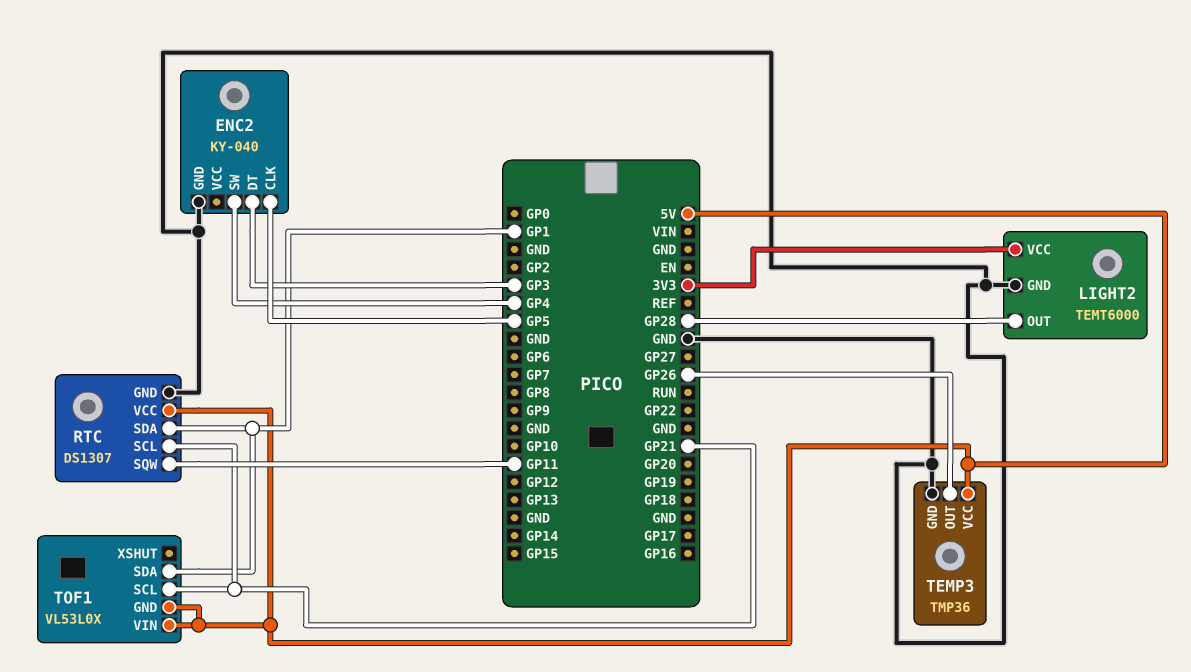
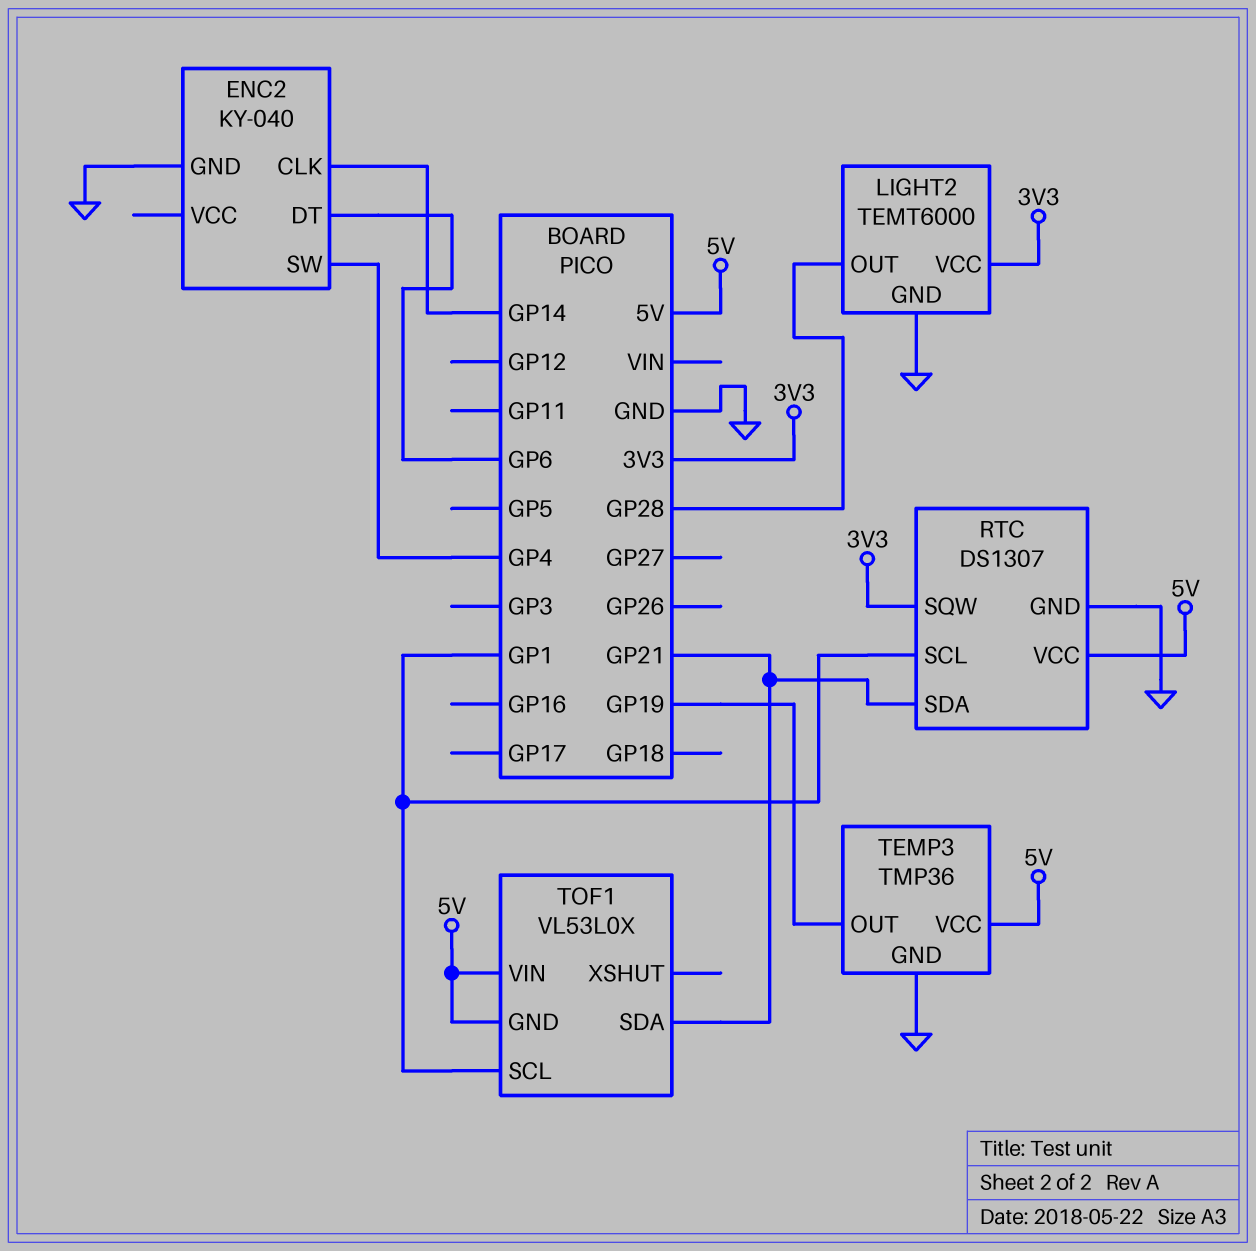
ENC2 pin CLK: GP5 -> GP14
ENC2 pin DT: GP3 -> GP6
RTC pin SCL: GP21 -> GP1
RTC pin SDA: GP1 -> GP21
RTC pin SQW: GP11 -> 3V3
TEMP3 pin OUT: GP26 -> GP19
TOF1 pin SCL: GP21 -> GP1
TOF1 pin SDA: GP1 -> GP21

